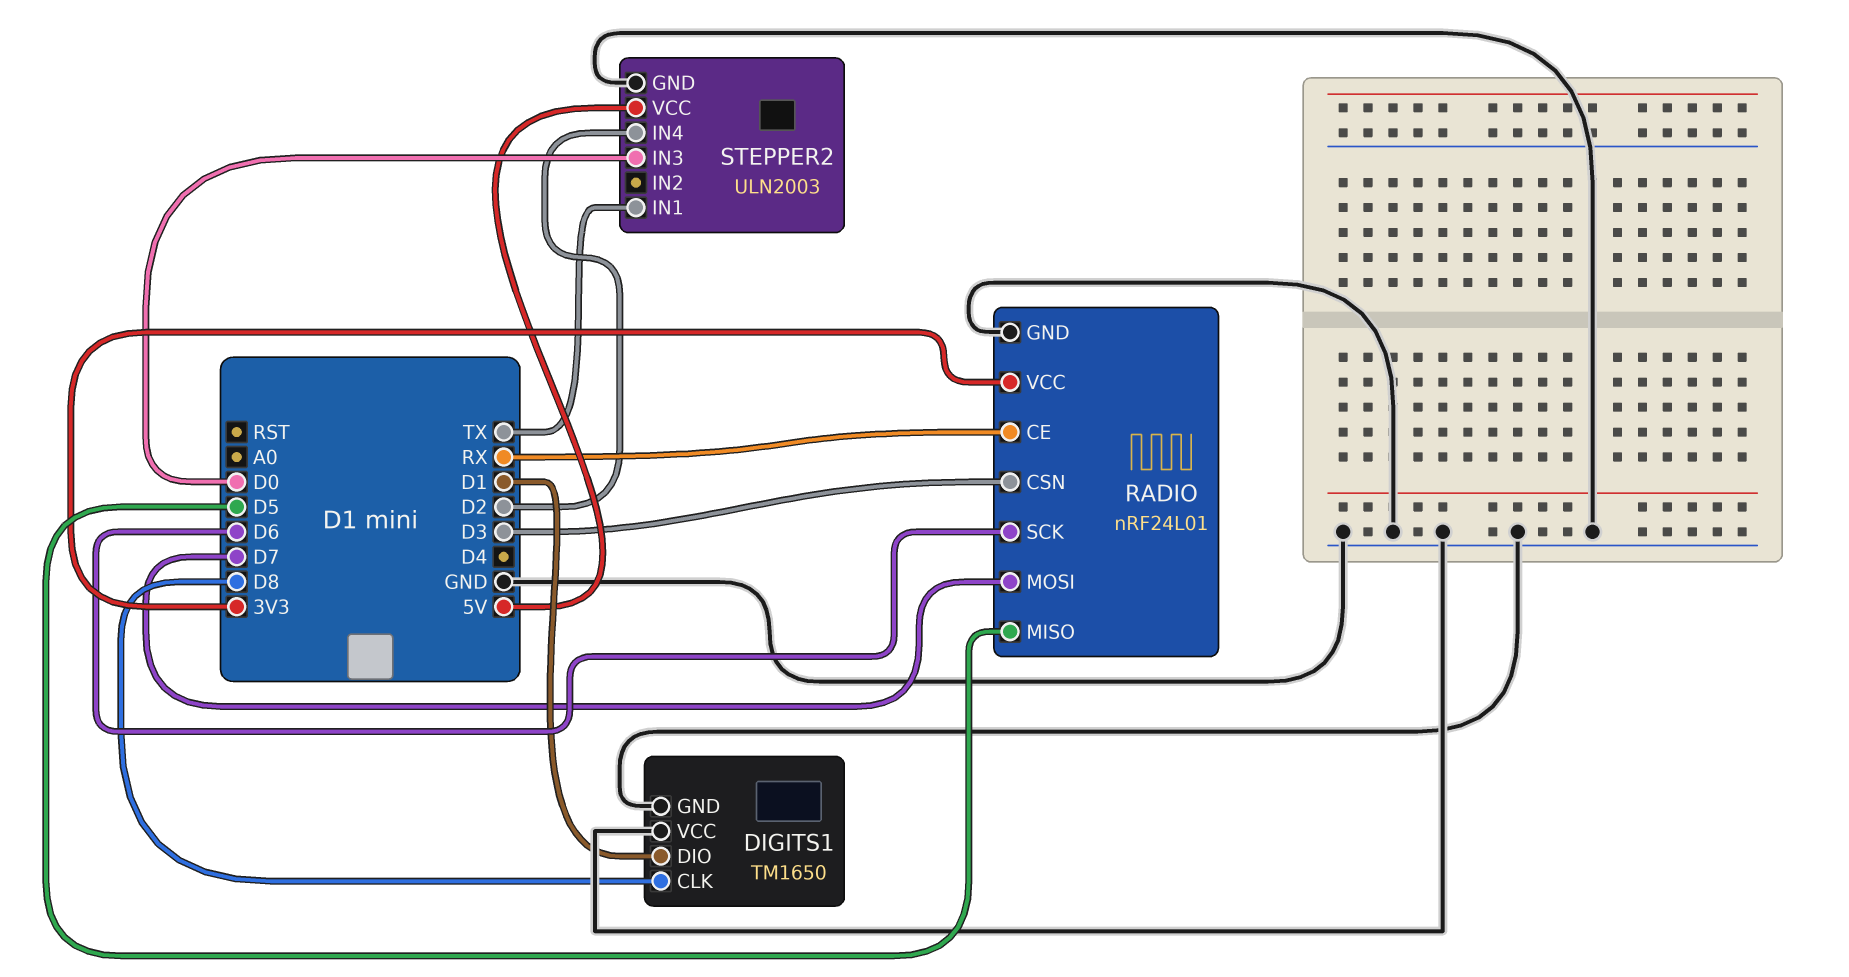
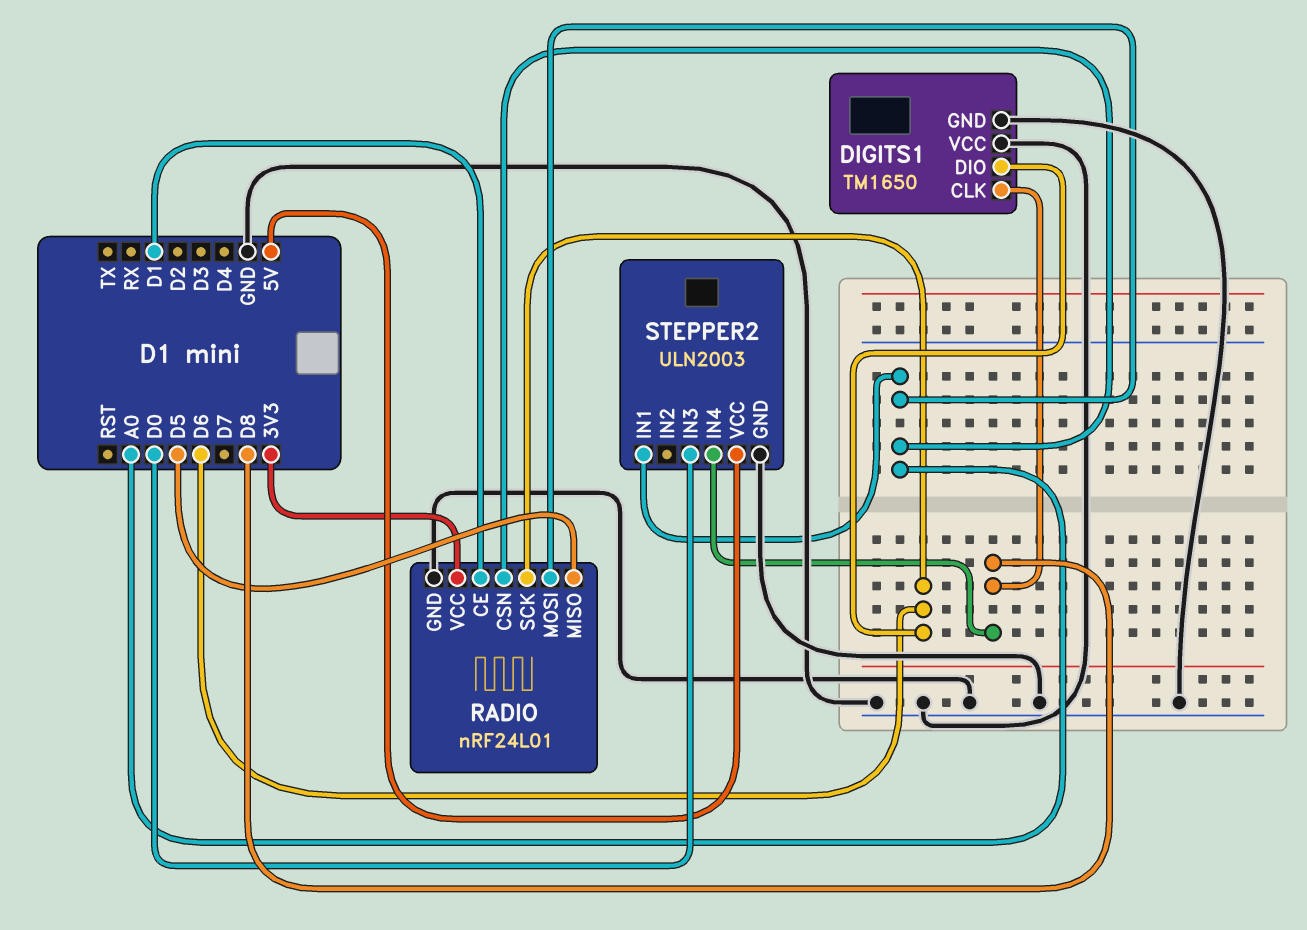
DIGITS1 pin DIO: D1 -> D6
RADIO pin CE: RX -> D1
RADIO pin CSN: D3 -> A0
RADIO pin MOSI: D7 -> A0
STEPPER2 pin IN1: TX -> A0
STEPPER2 pin IN4: D2 -> D8

